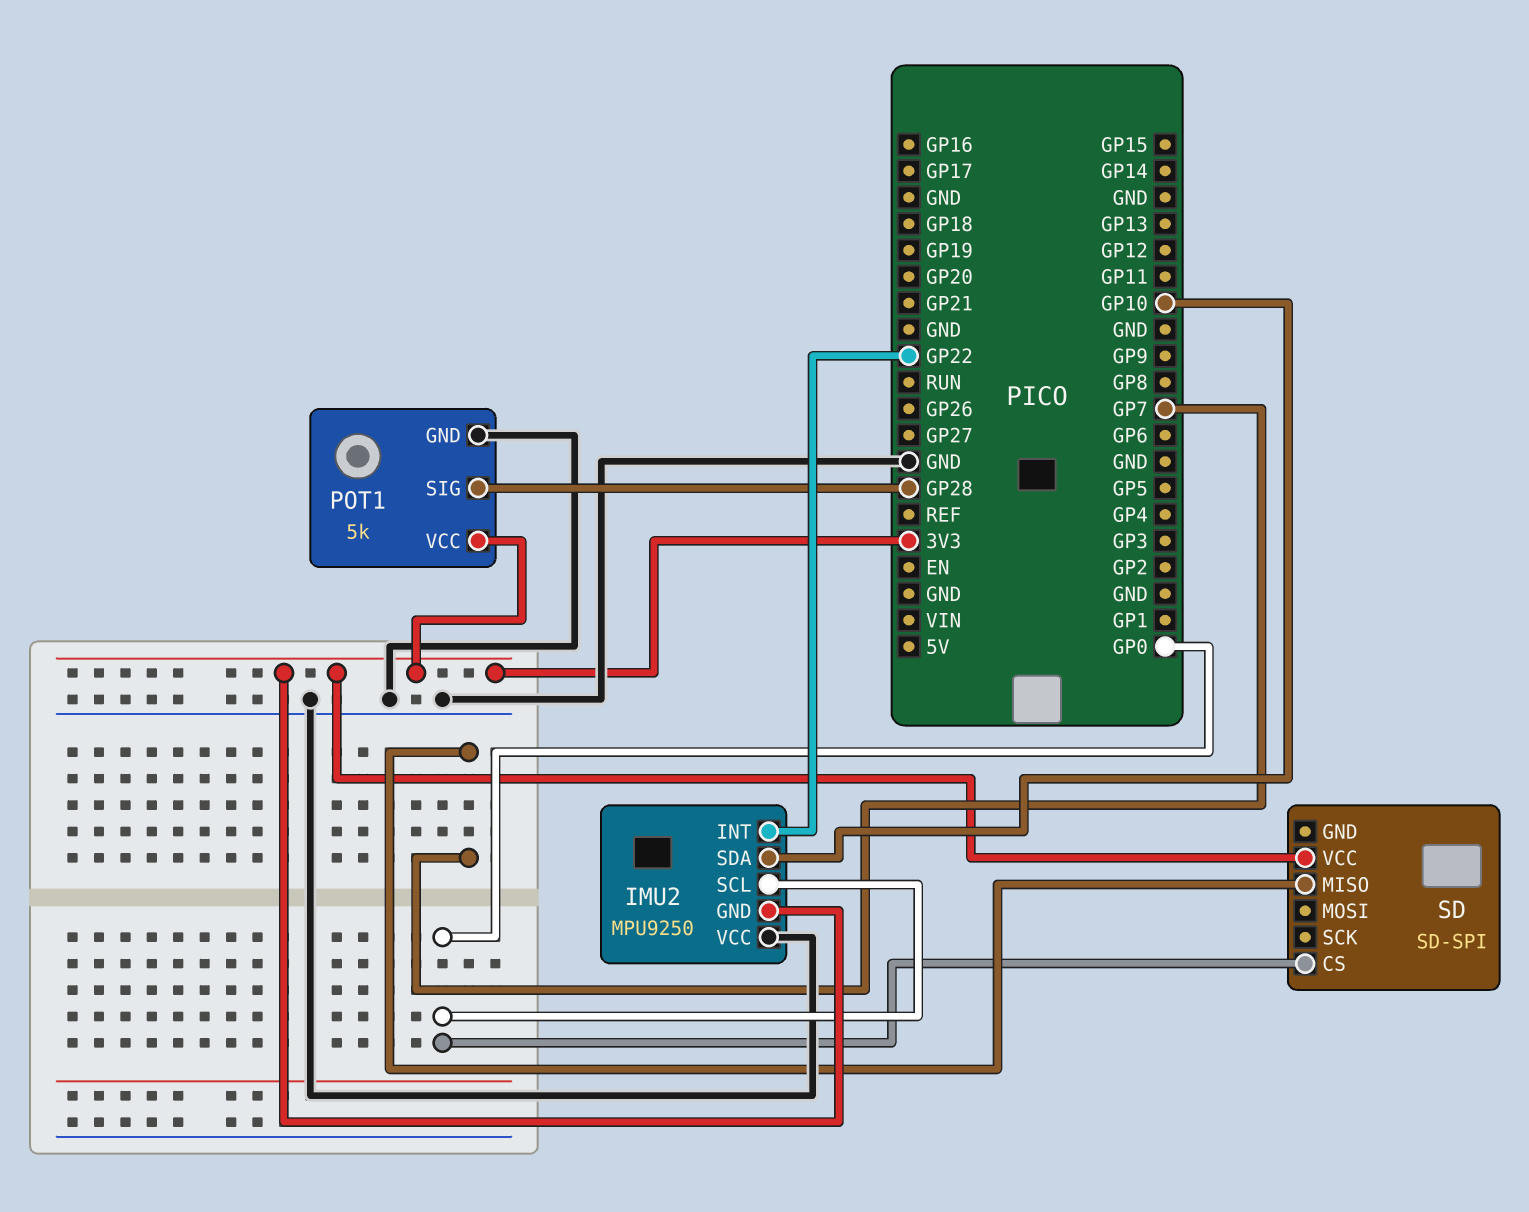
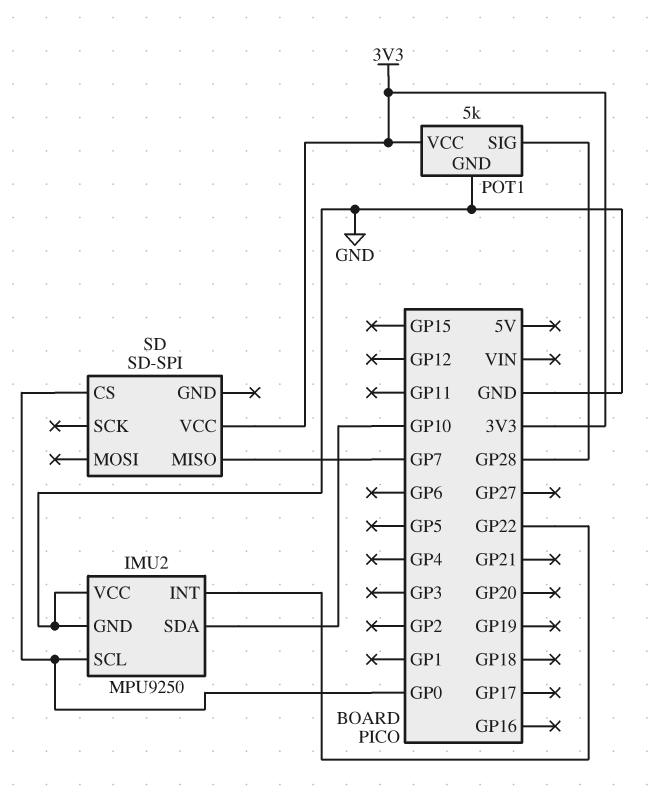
IMU2 pin GND: 3V3 -> GND

